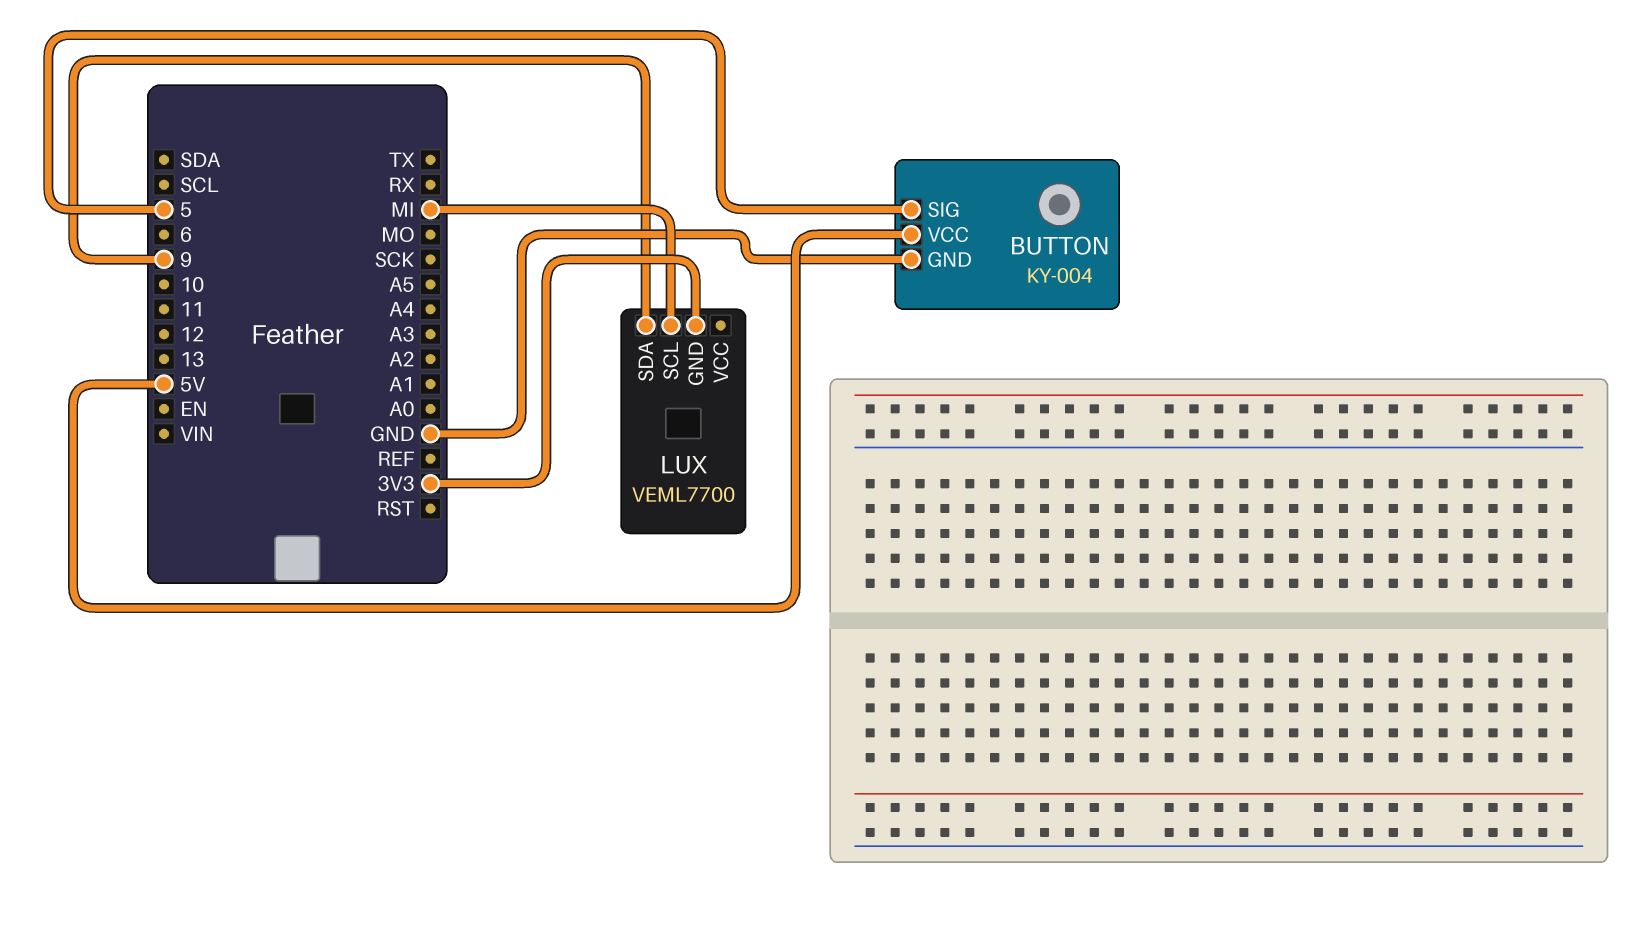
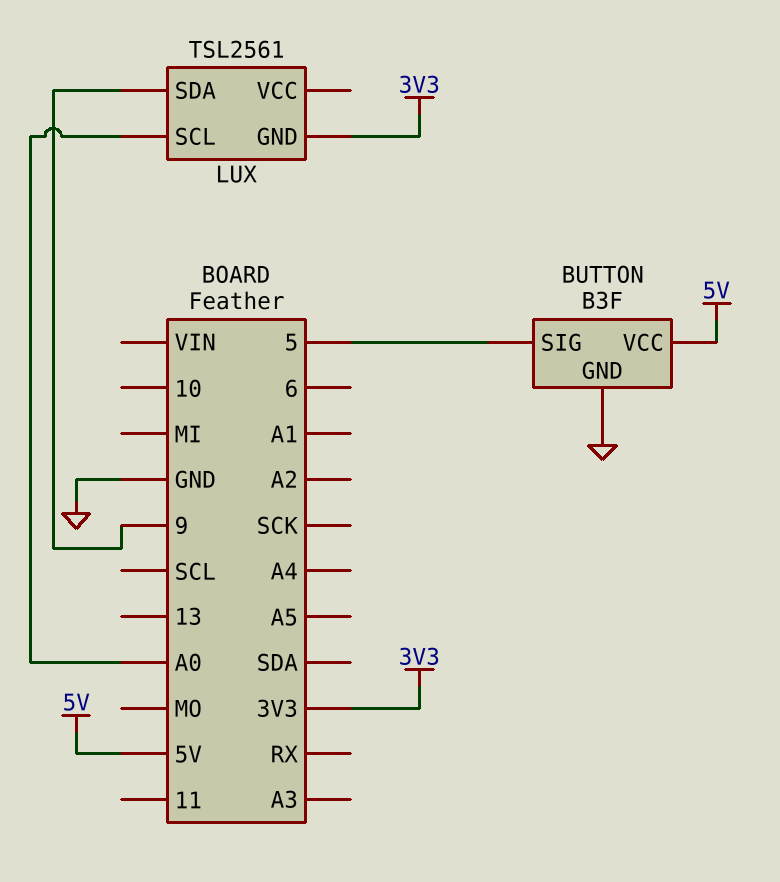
BUTTON: KY-004 -> B3F
LUX: VEML7700 -> TSL2561
LUX pin SCL: MI -> A0

